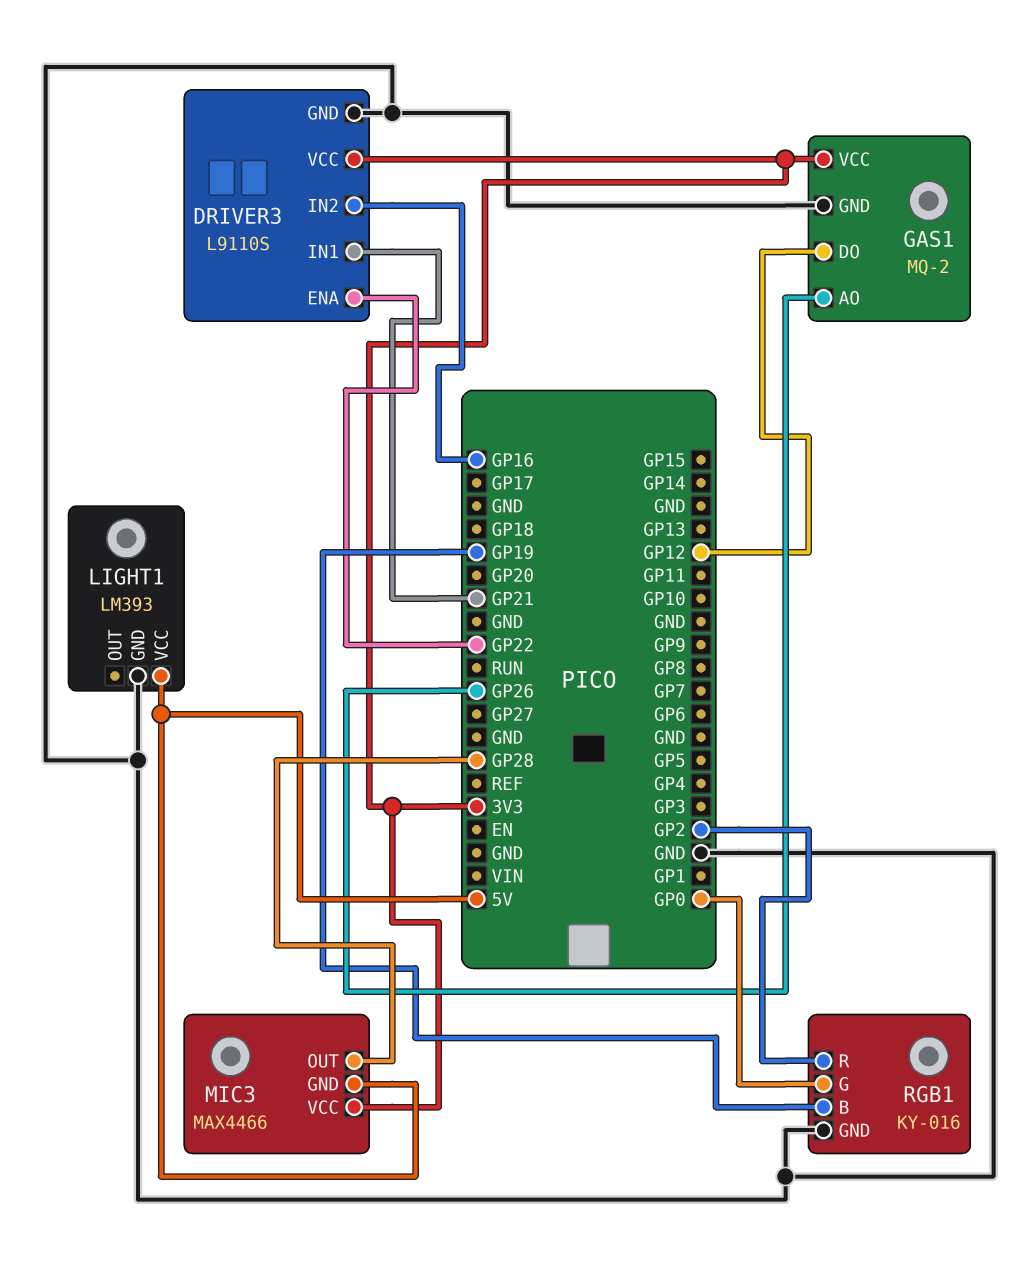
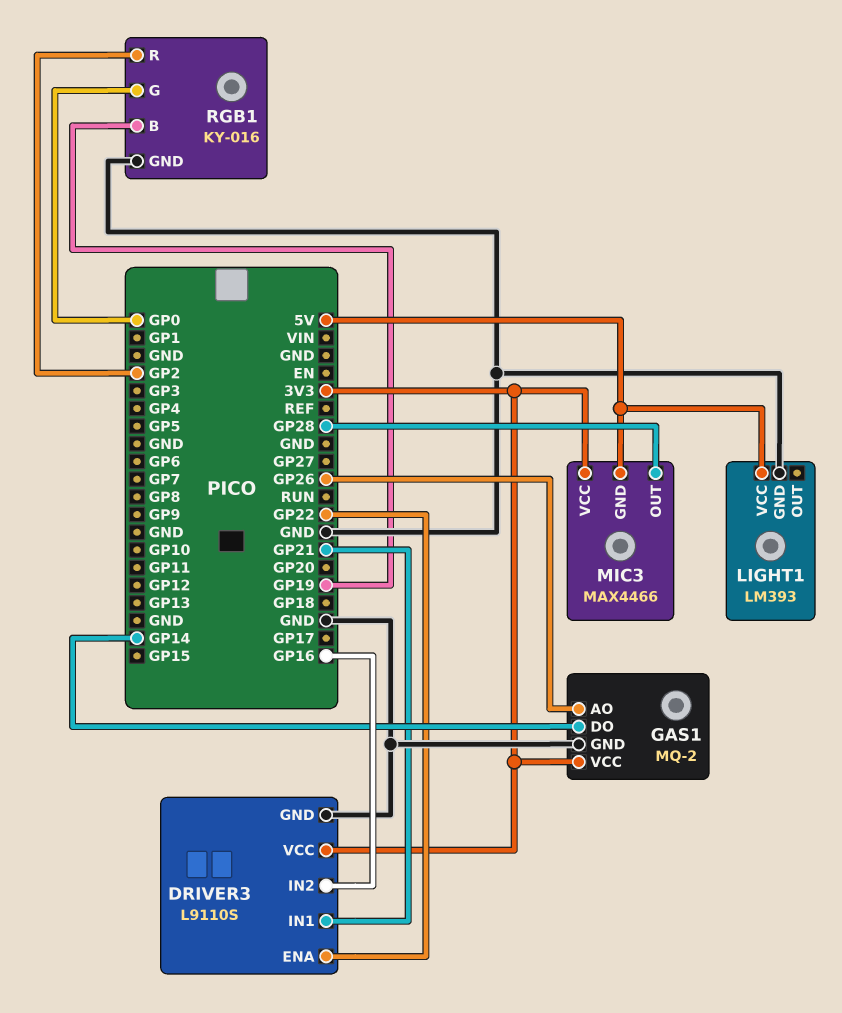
GAS1 pin DO: GP12 -> GP14

